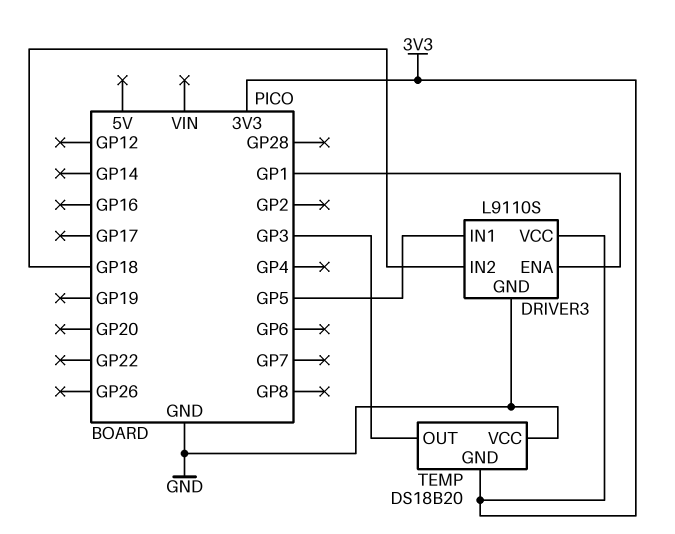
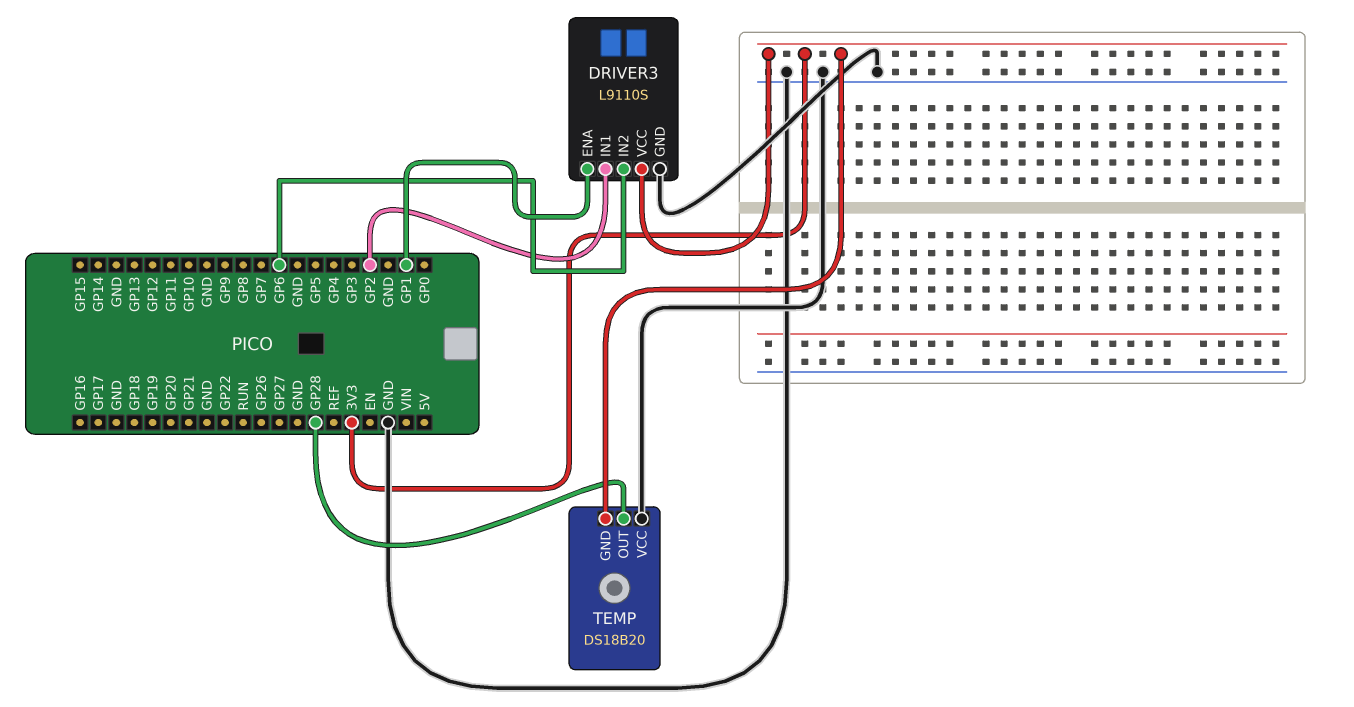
DRIVER3 pin IN1: GP5 -> GP2
DRIVER3 pin IN2: GP18 -> GP6
TEMP pin OUT: GP3 -> GP28

